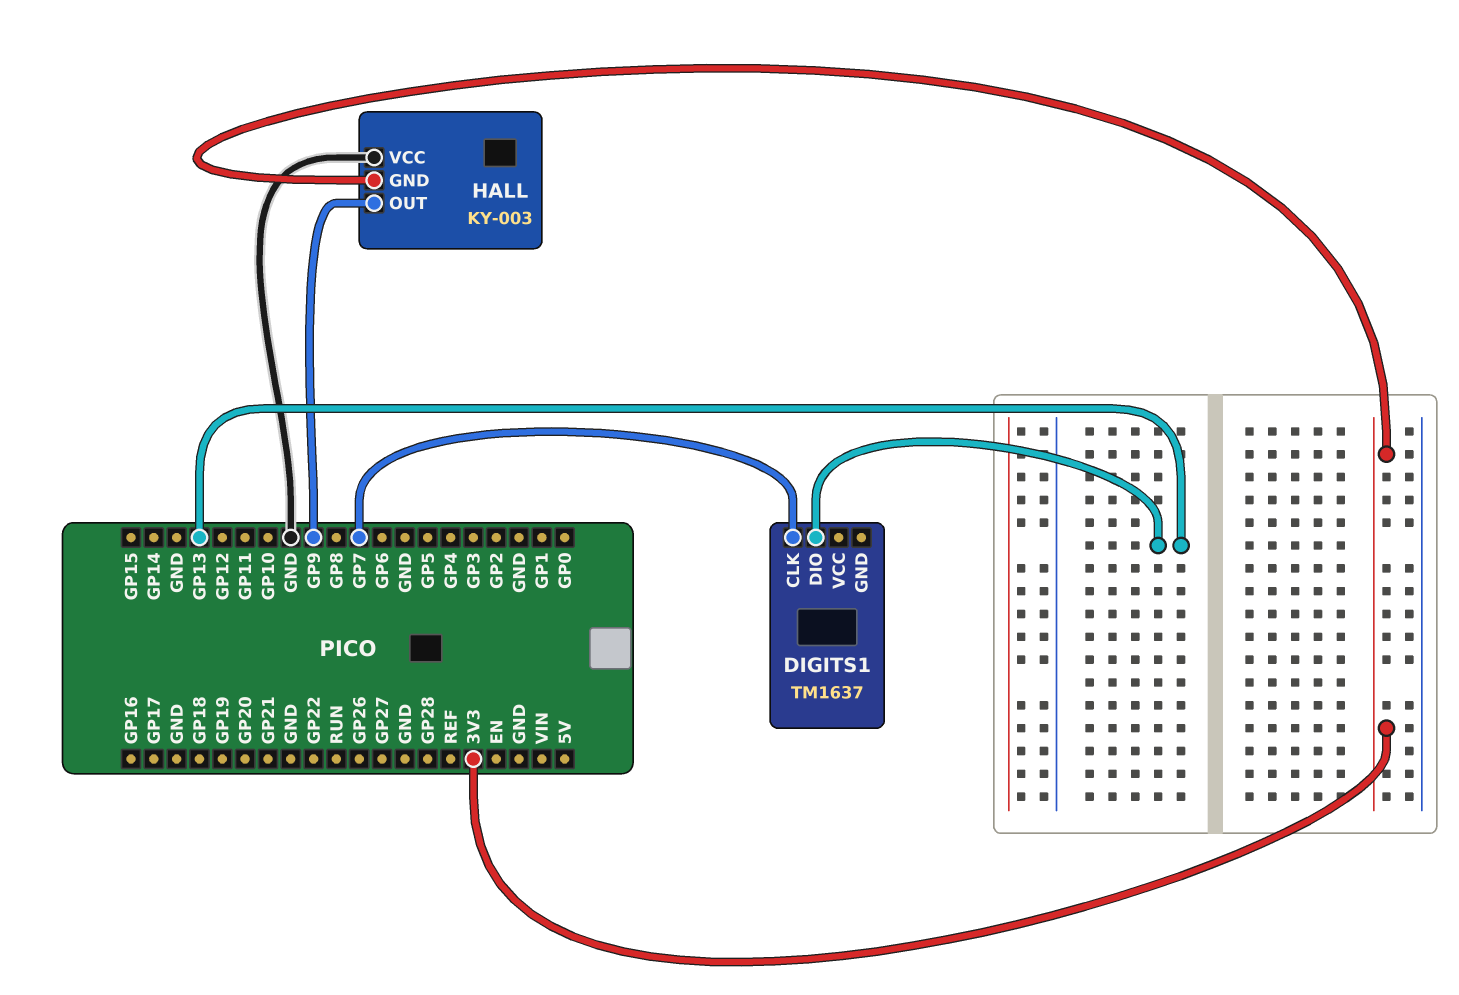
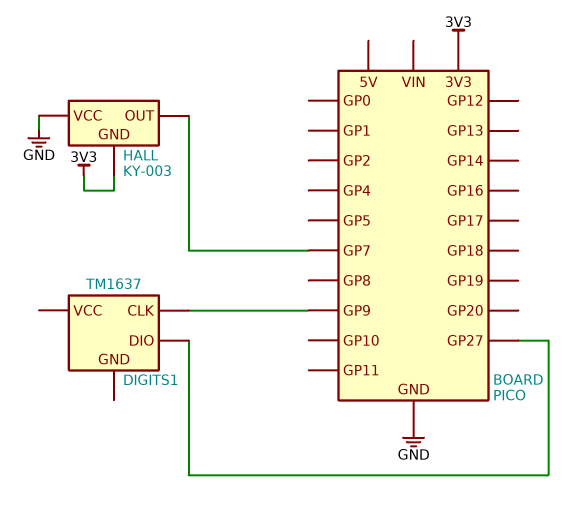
DIGITS1 pin CLK: GP7 -> GP9
DIGITS1 pin DIO: GP13 -> GP27
HALL pin OUT: GP9 -> GP7

